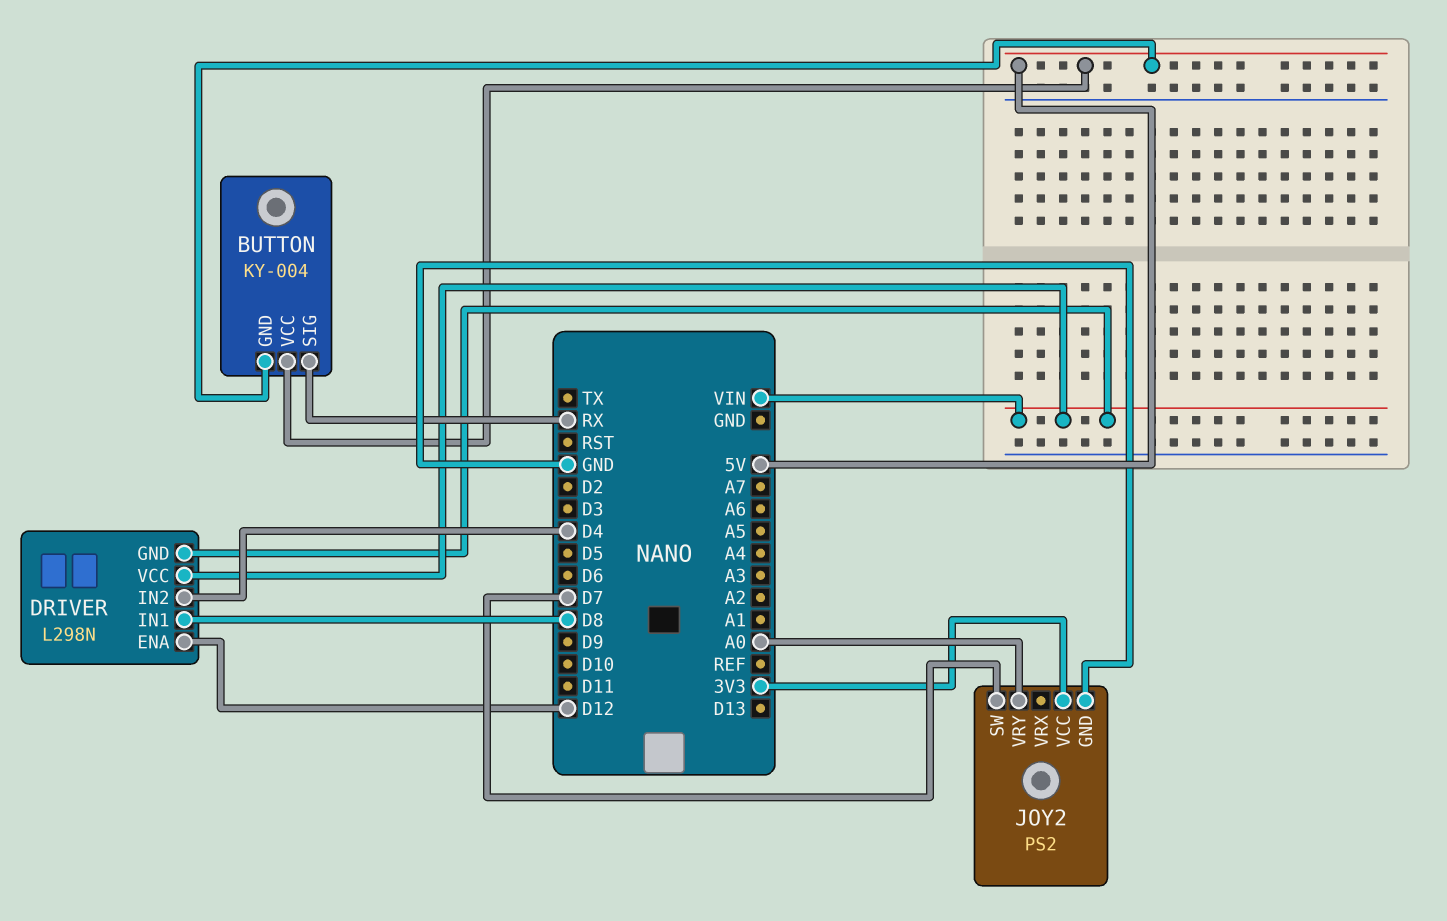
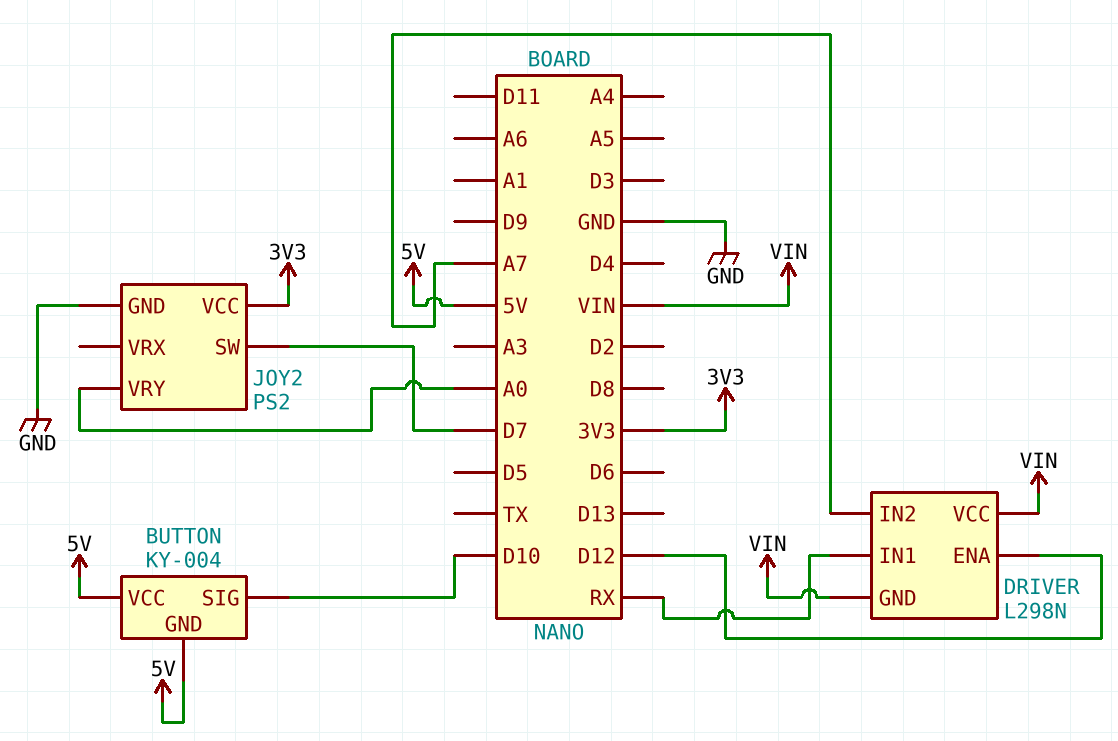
BUTTON pin SIG: RX -> D10
DRIVER pin IN1: D8 -> RX
DRIVER pin IN2: D4 -> A7

